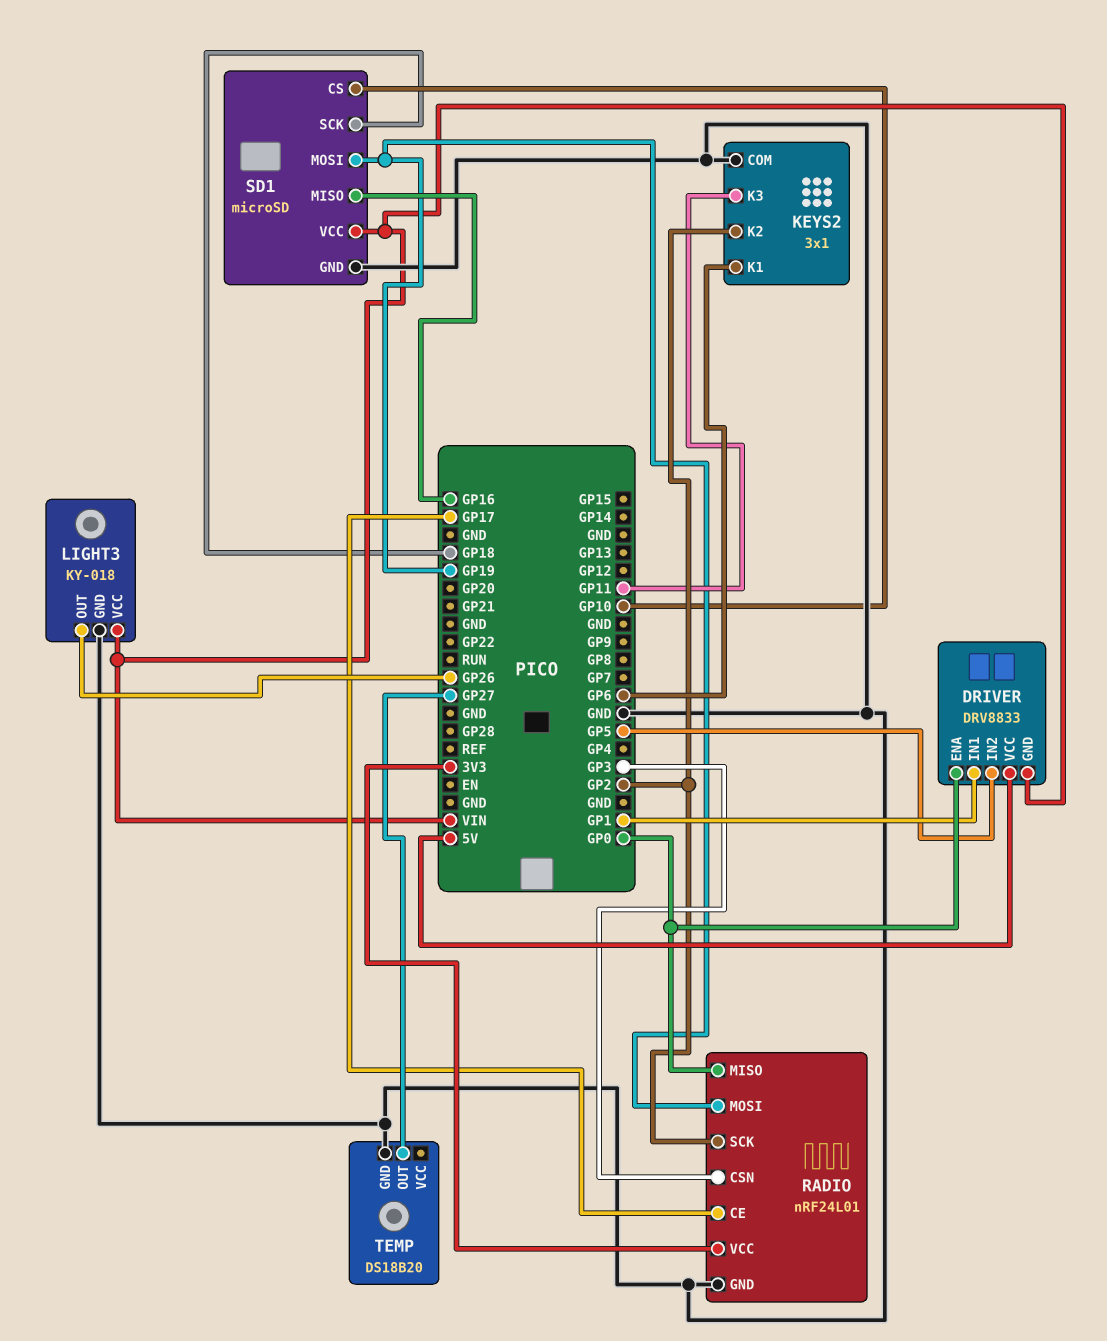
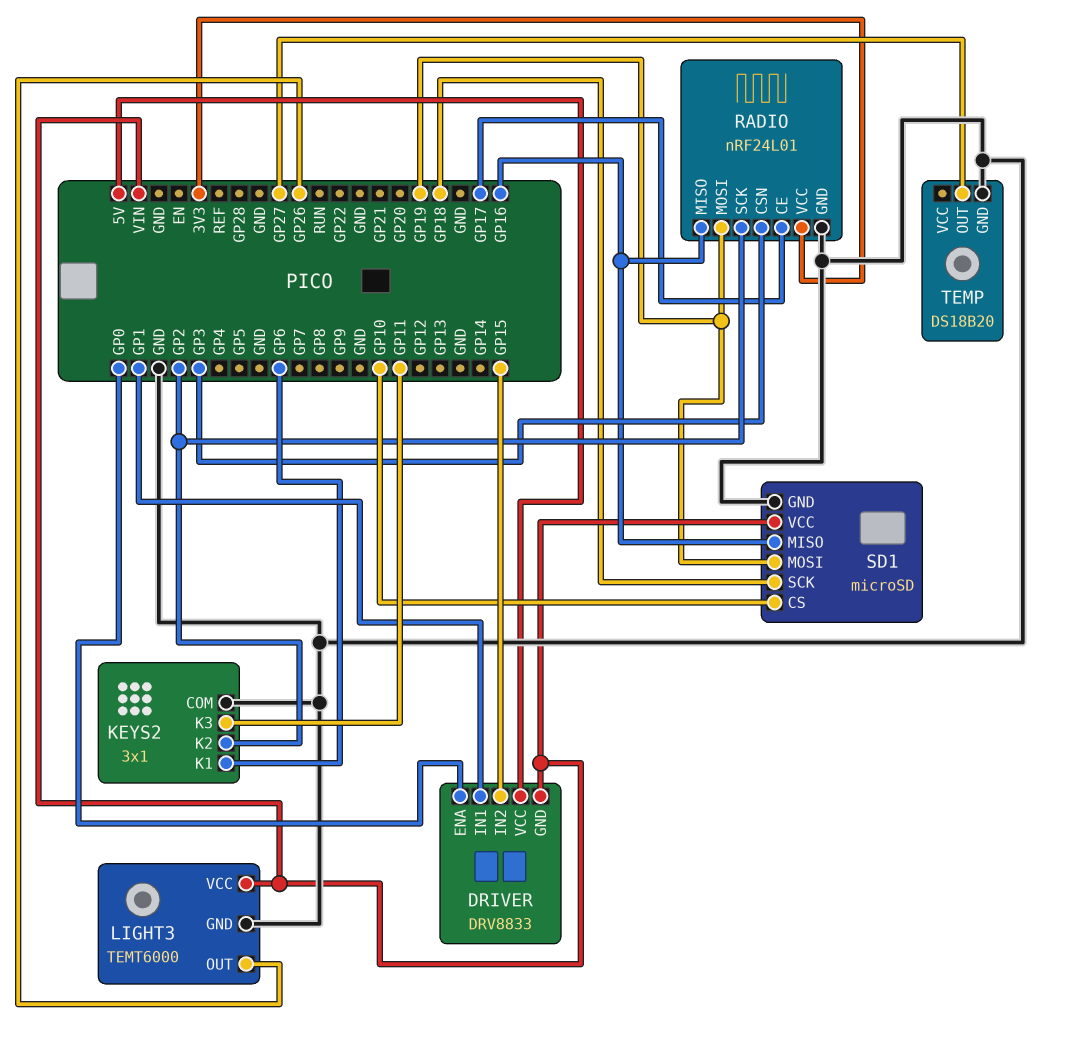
DRIVER pin IN2: GP5 -> GP15
LIGHT3: KY-018 -> TEMT6000
RADIO pin MISO: GP0 -> GP16

